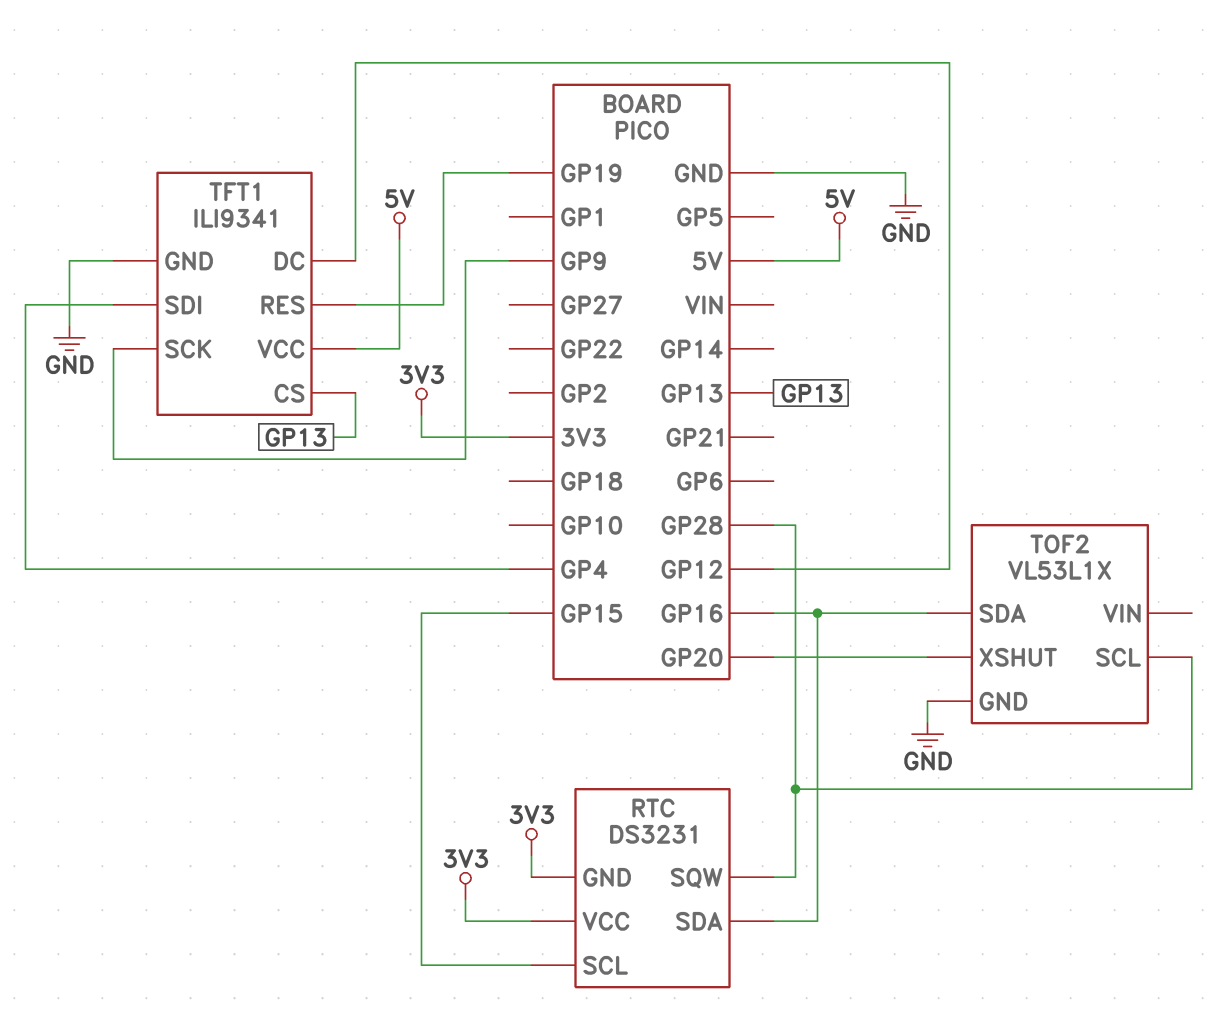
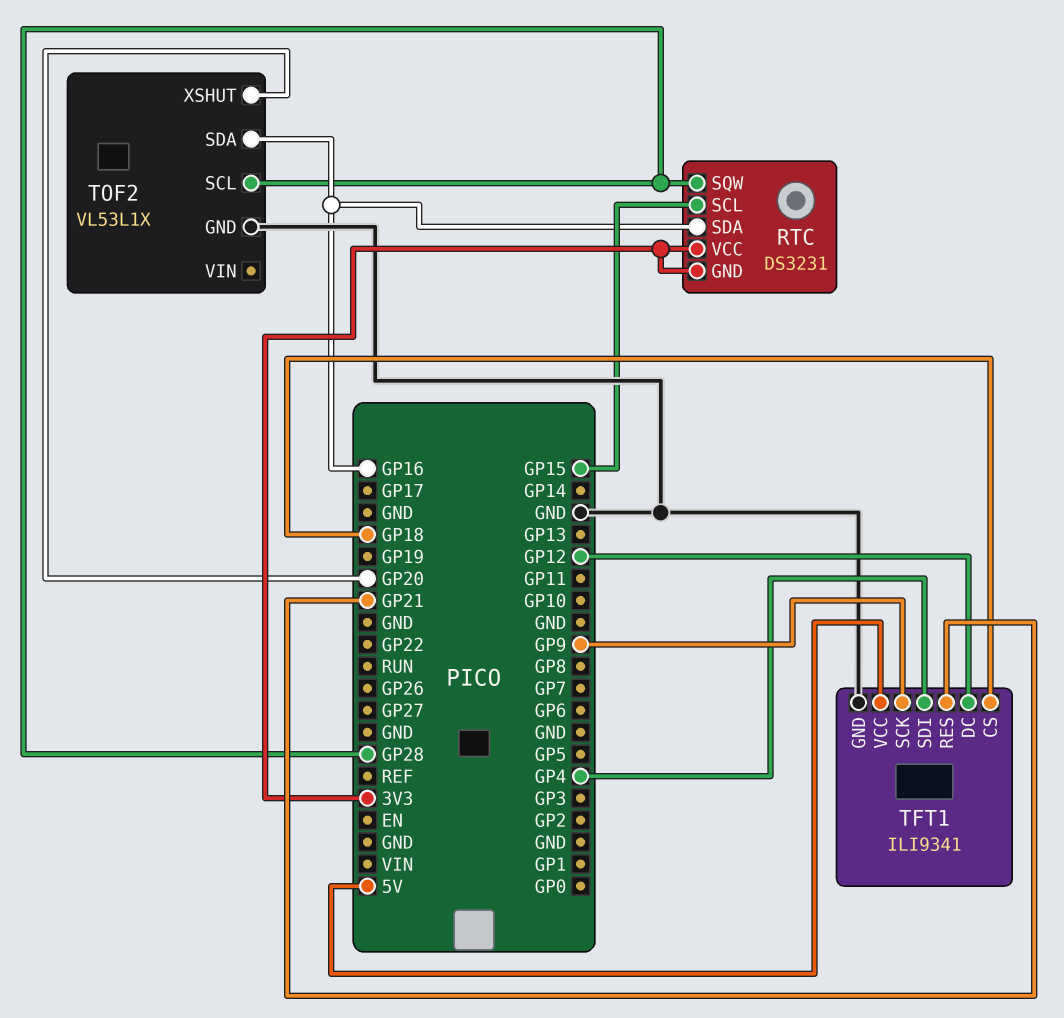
TFT1 pin CS: GP13 -> GP18
TFT1 pin RES: GP19 -> GP21

